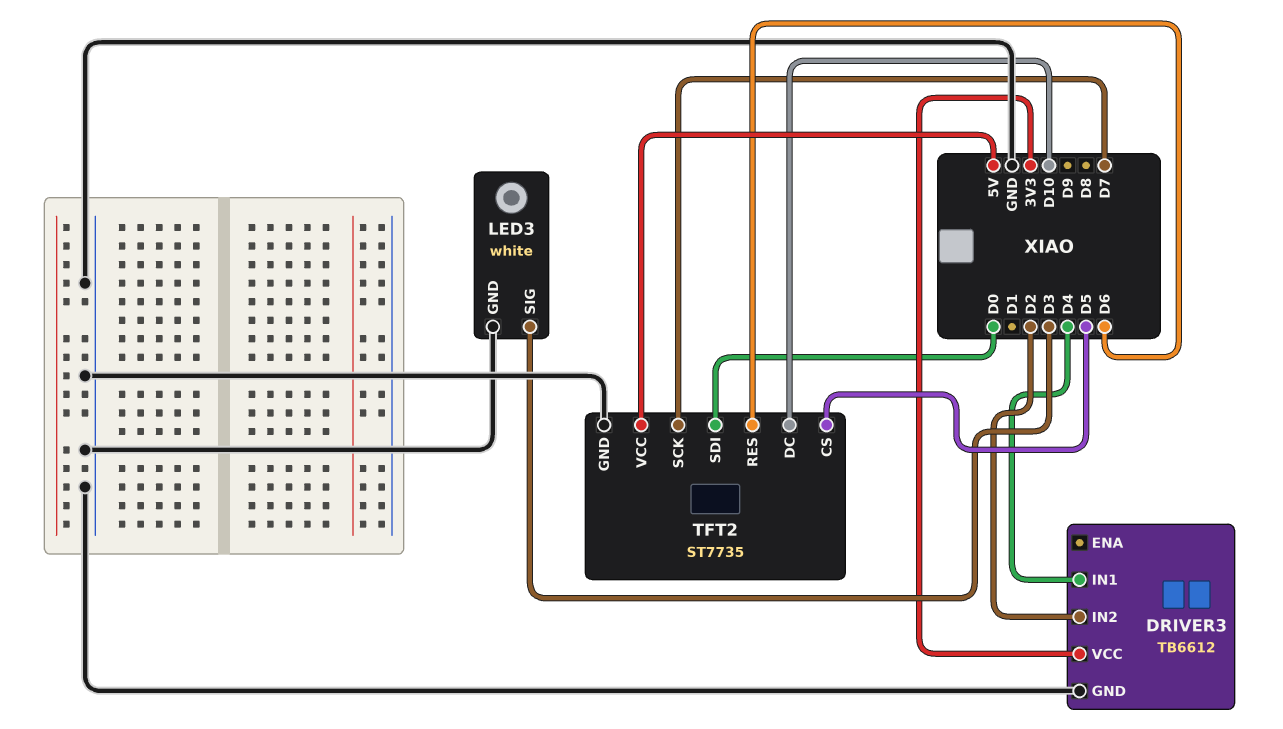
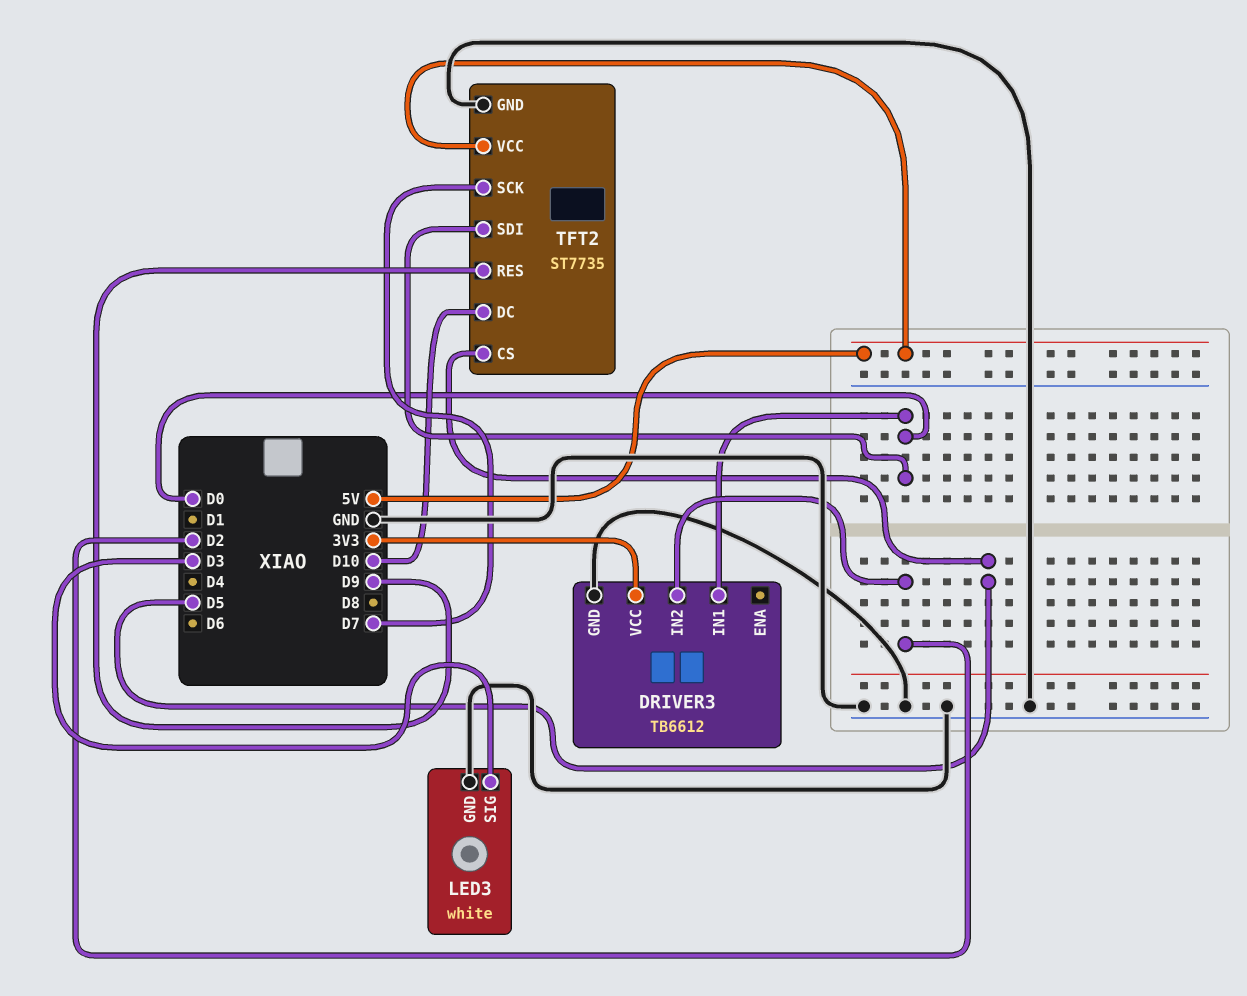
DRIVER3 pin IN1: D4 -> D0
TFT2 pin RES: D6 -> D9

